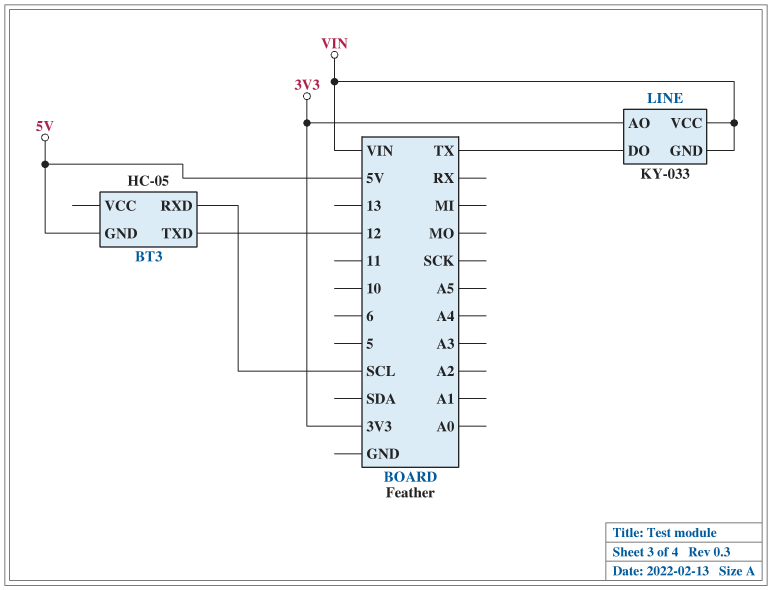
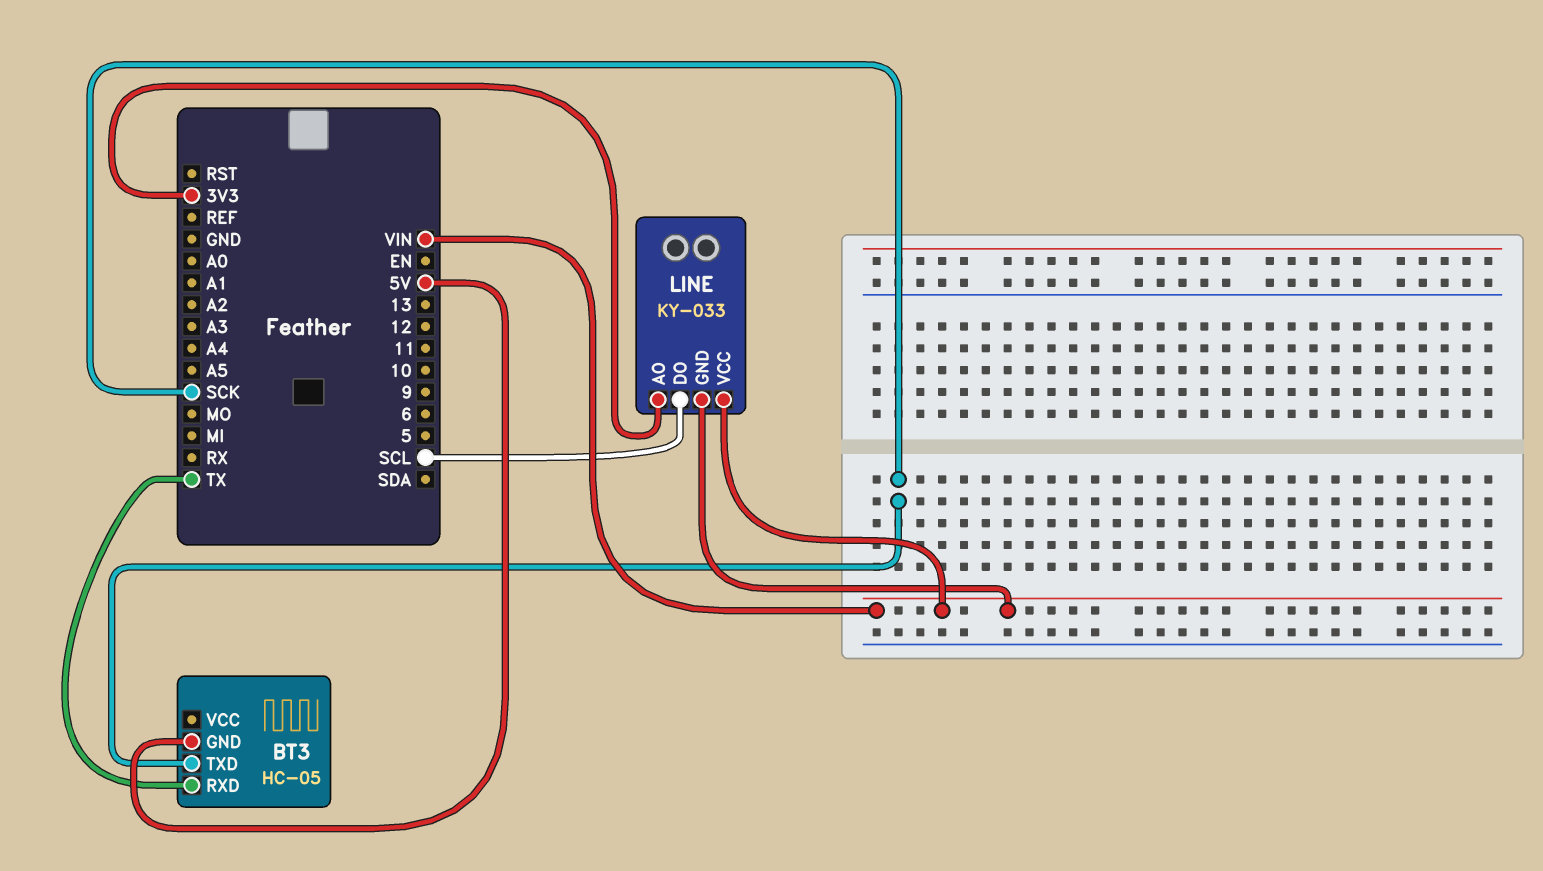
BT3 pin RXD: SCL -> TX
BT3 pin TXD: 12 -> SCK
LINE pin DO: TX -> SCL

